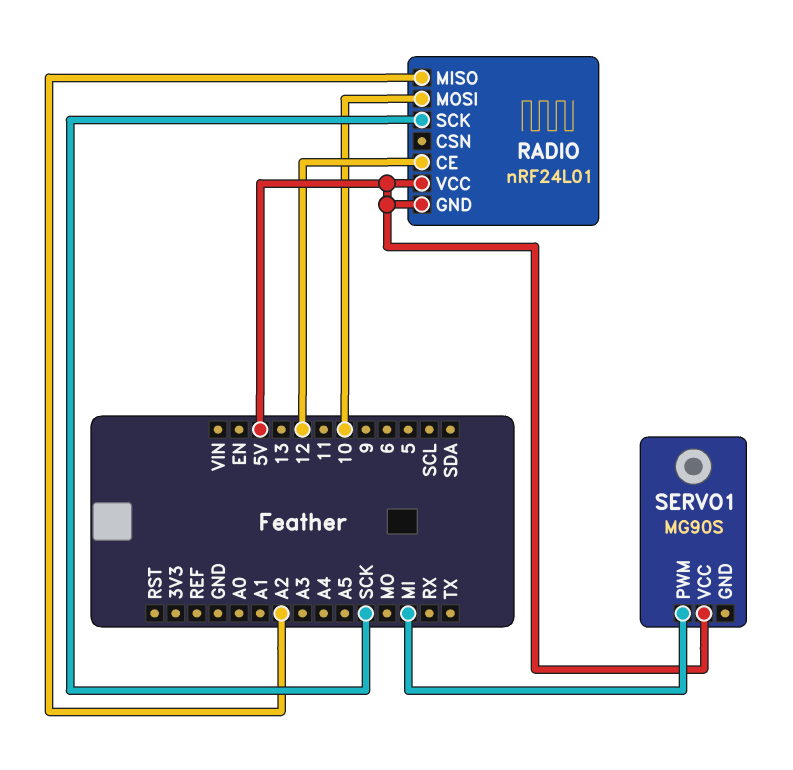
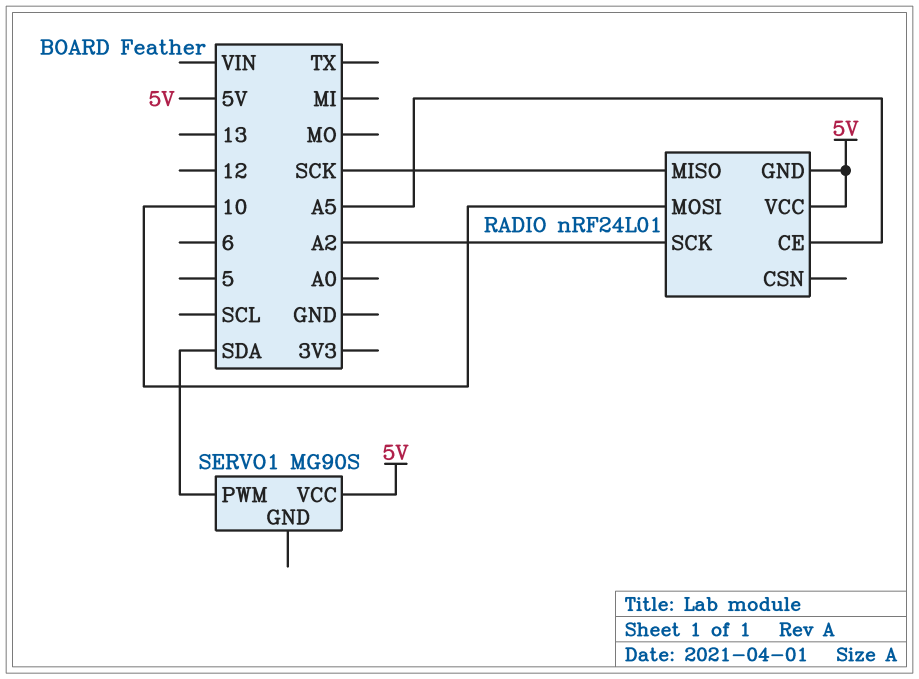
RADIO pin CE: 12 -> A5
RADIO pin MISO: A2 -> SCK
RADIO pin SCK: SCK -> A2
SERVO1 pin PWM: MI -> SDA

